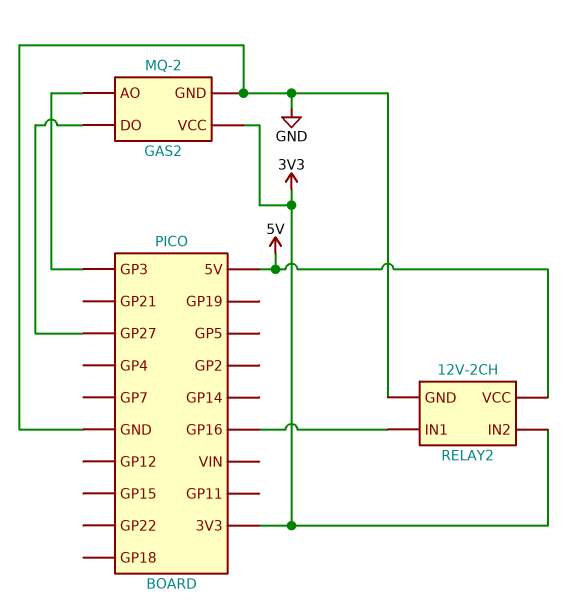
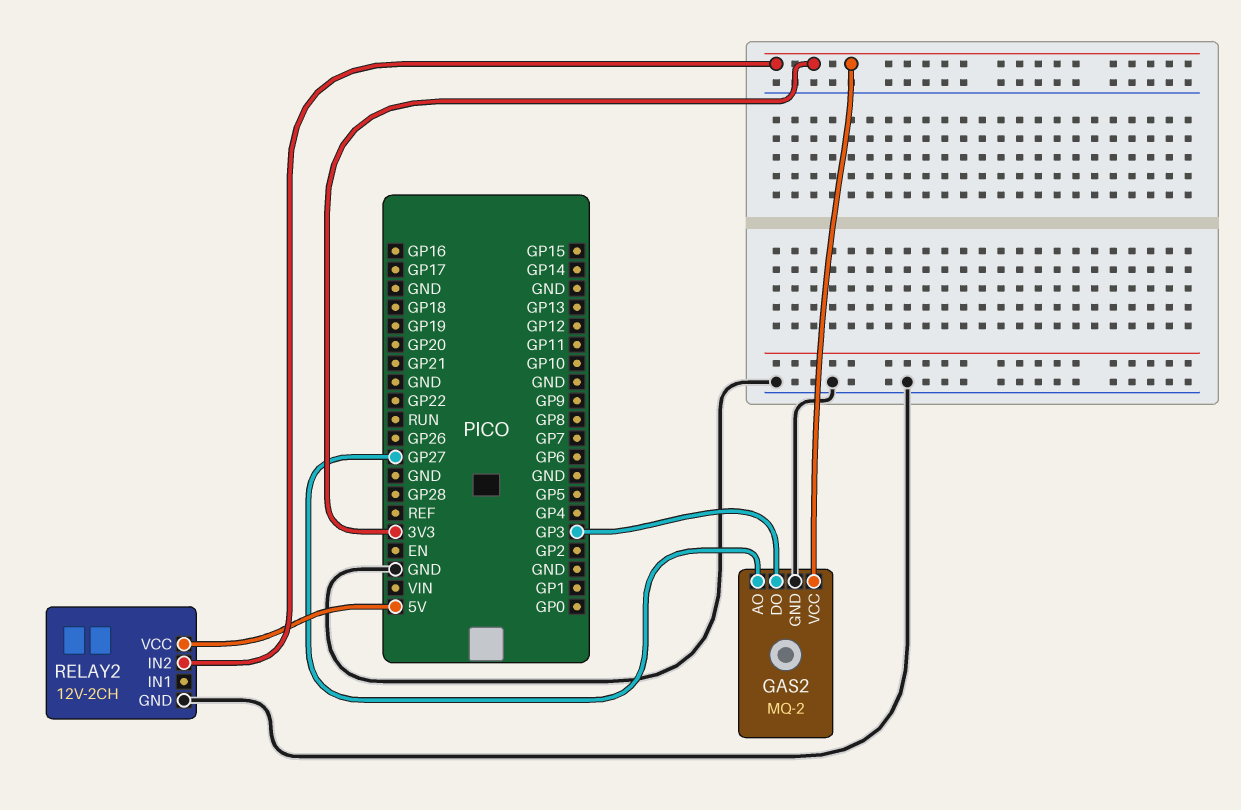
GAS2 pin AO: GP3 -> GP27
GAS2 pin DO: GP27 -> GP3
RELAY2 pin IN1: GP16 -> none

